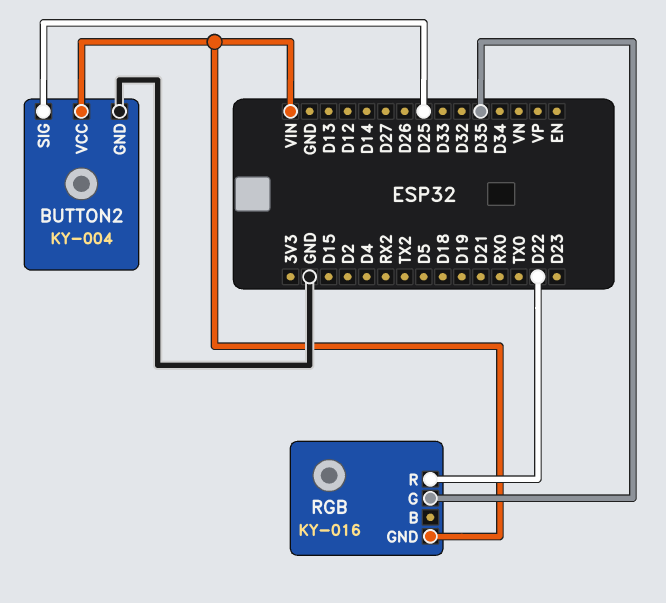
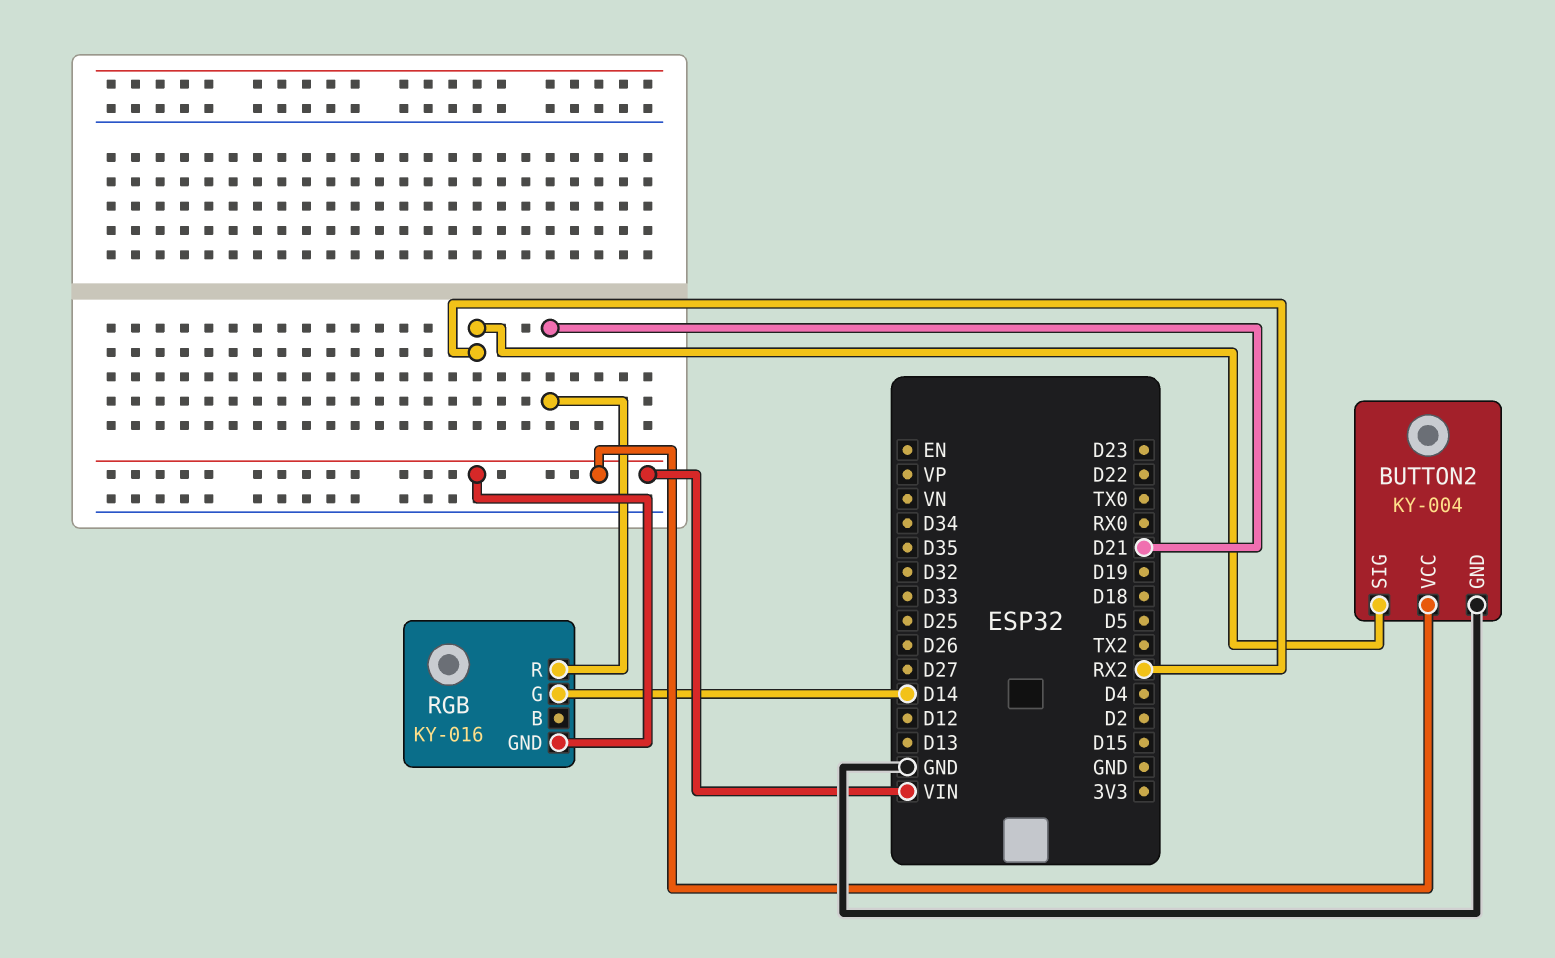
BUTTON2 pin SIG: D25 -> RX2
RGB pin G: D35 -> D14
RGB pin R: D22 -> D21

